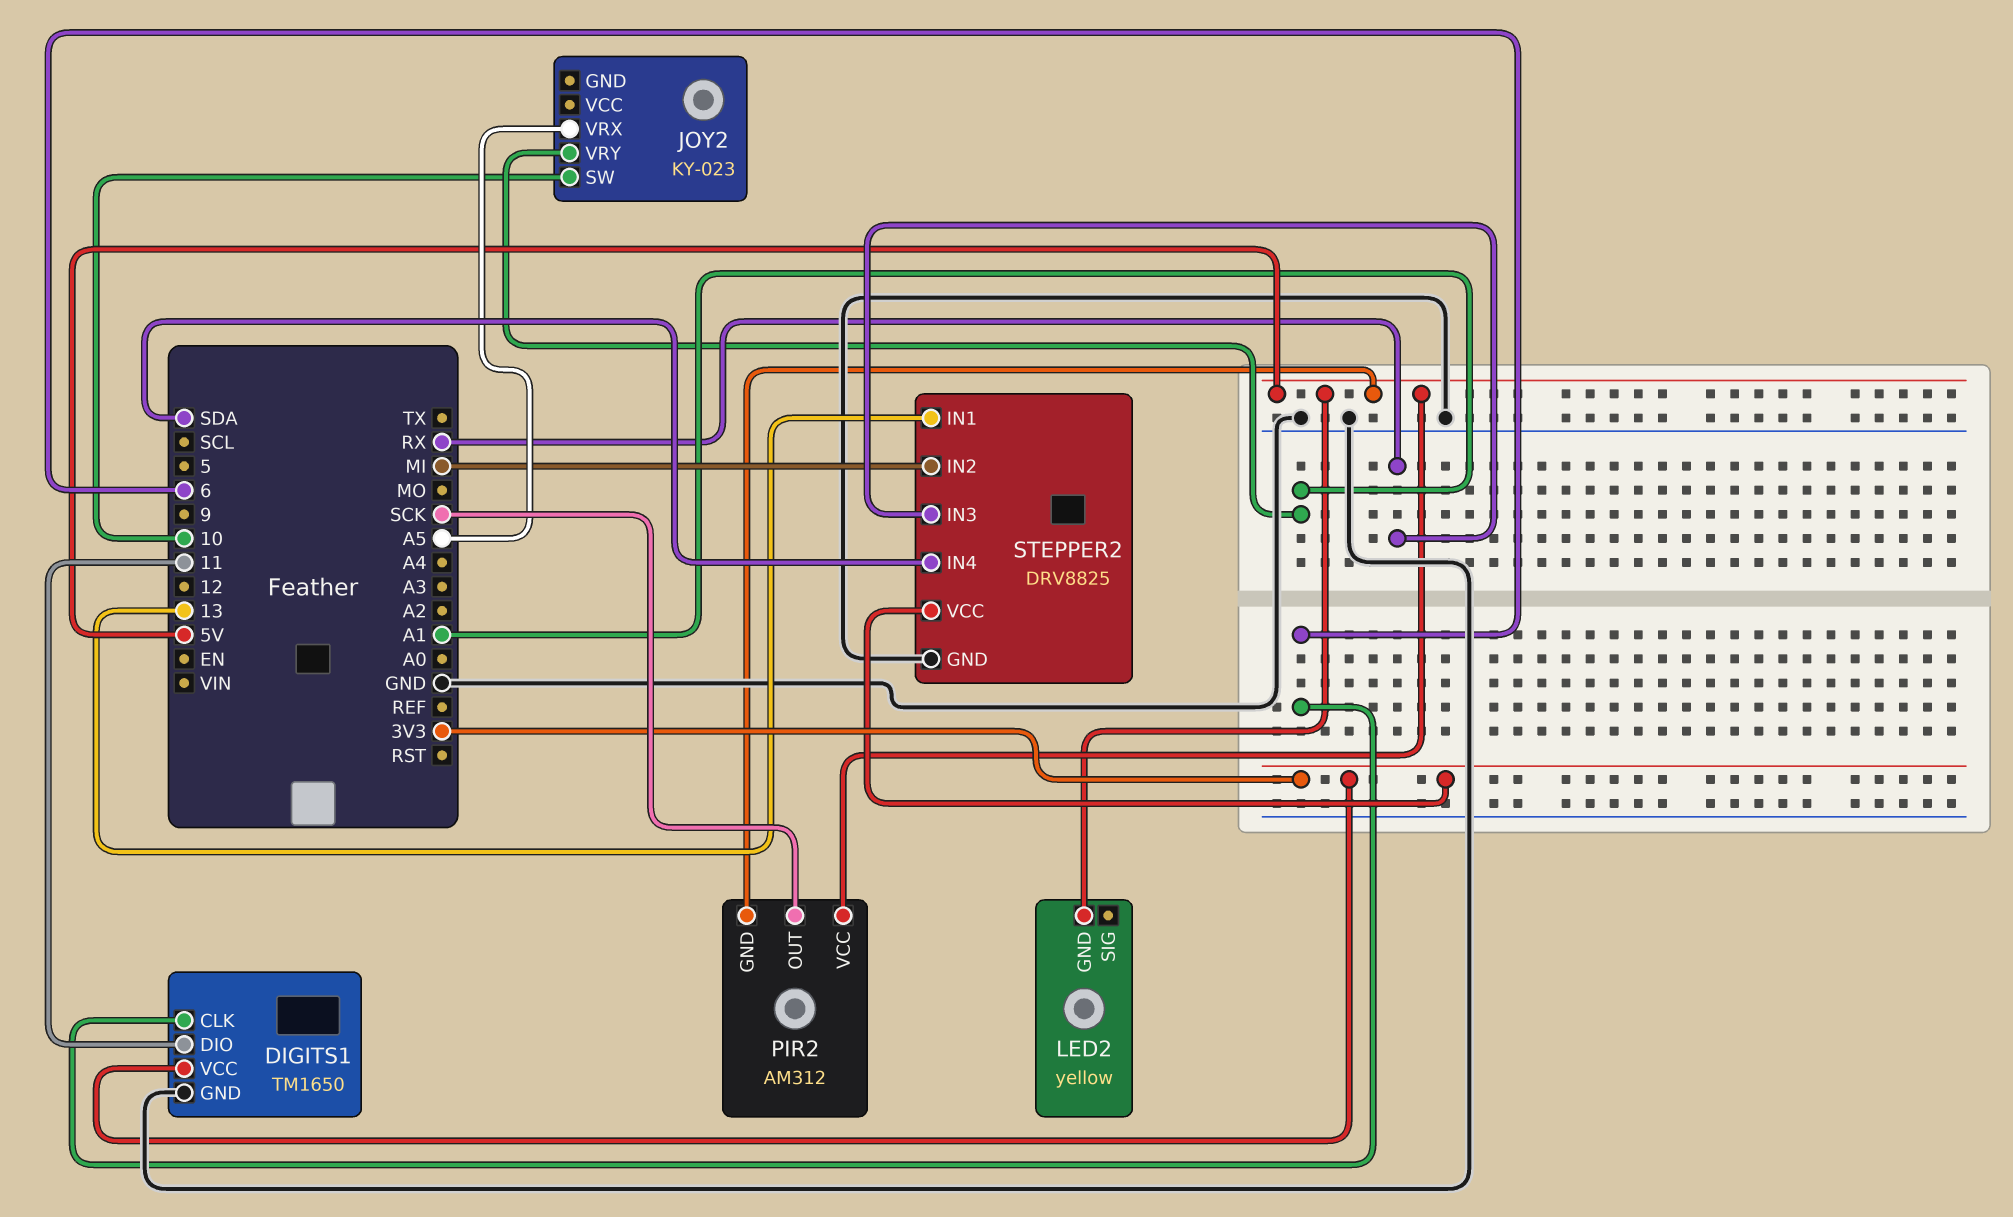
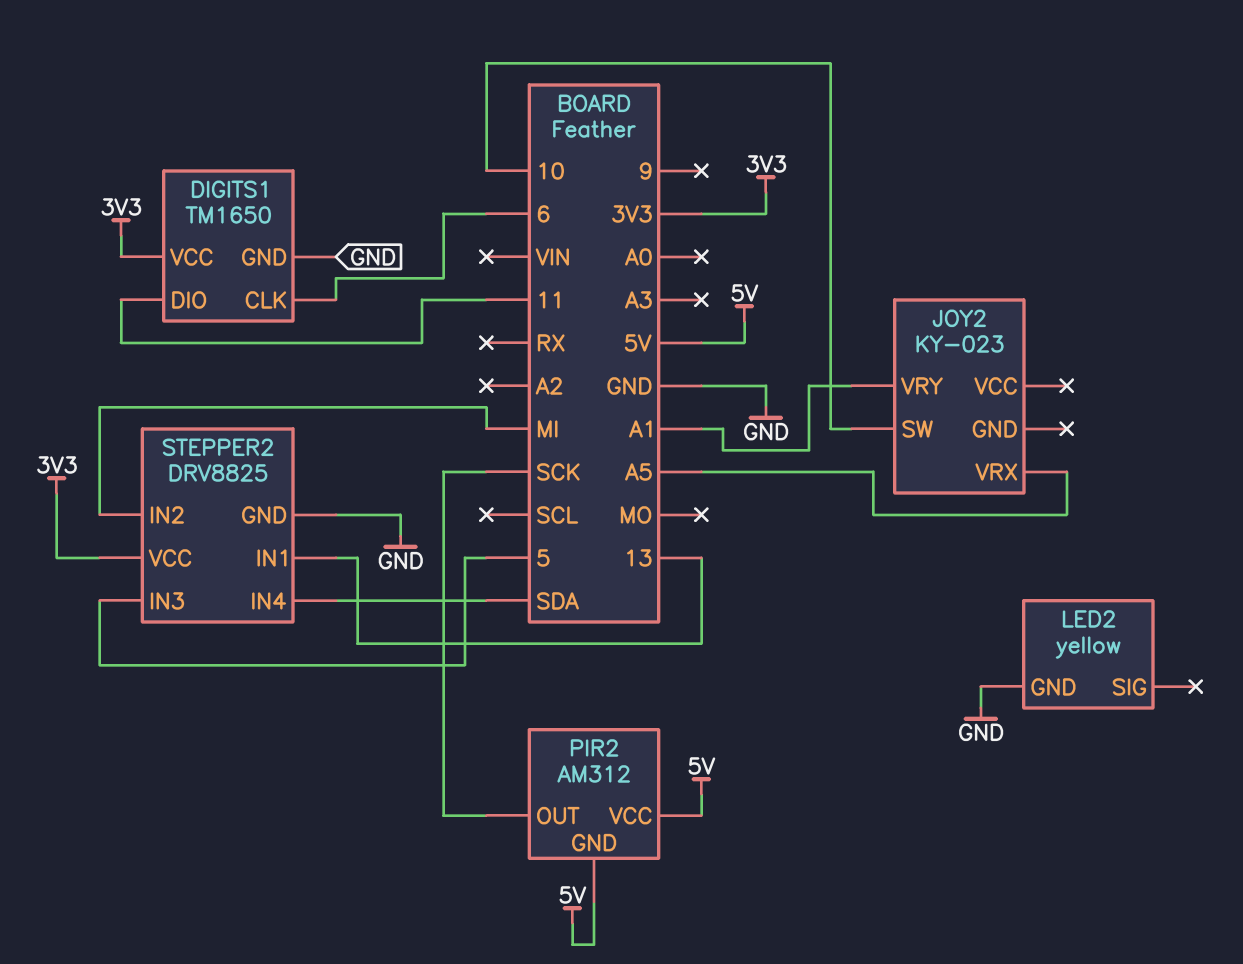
LED2 pin GND: 5V -> GND
STEPPER2 pin IN3: RX -> 5

